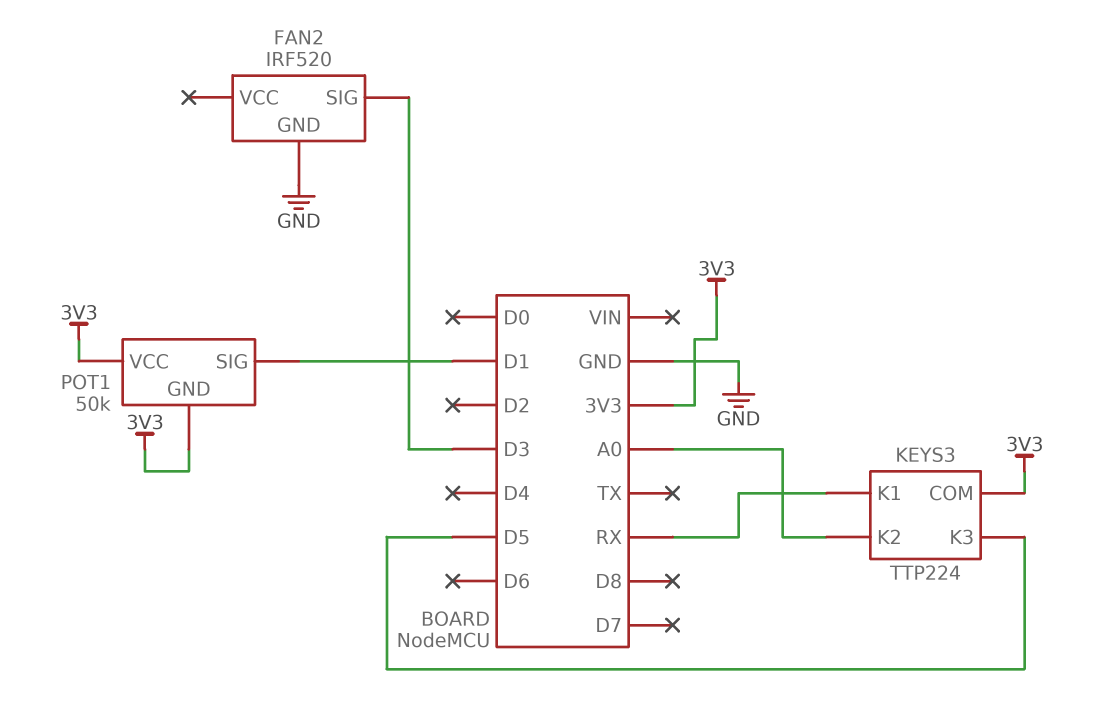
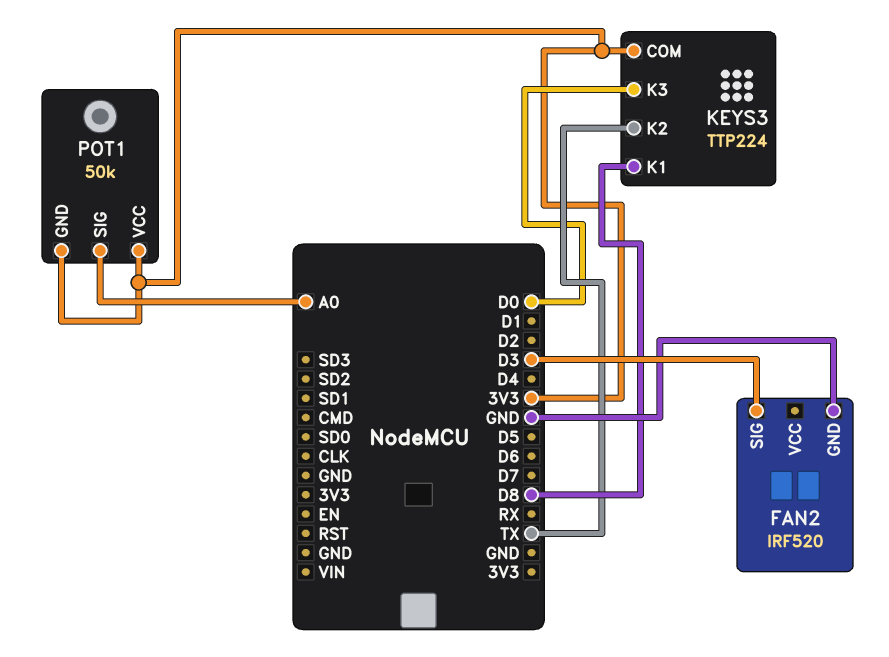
KEYS3 pin K1: RX -> D8
KEYS3 pin K2: A0 -> TX
KEYS3 pin K3: D5 -> D0
POT1 pin SIG: D1 -> A0

